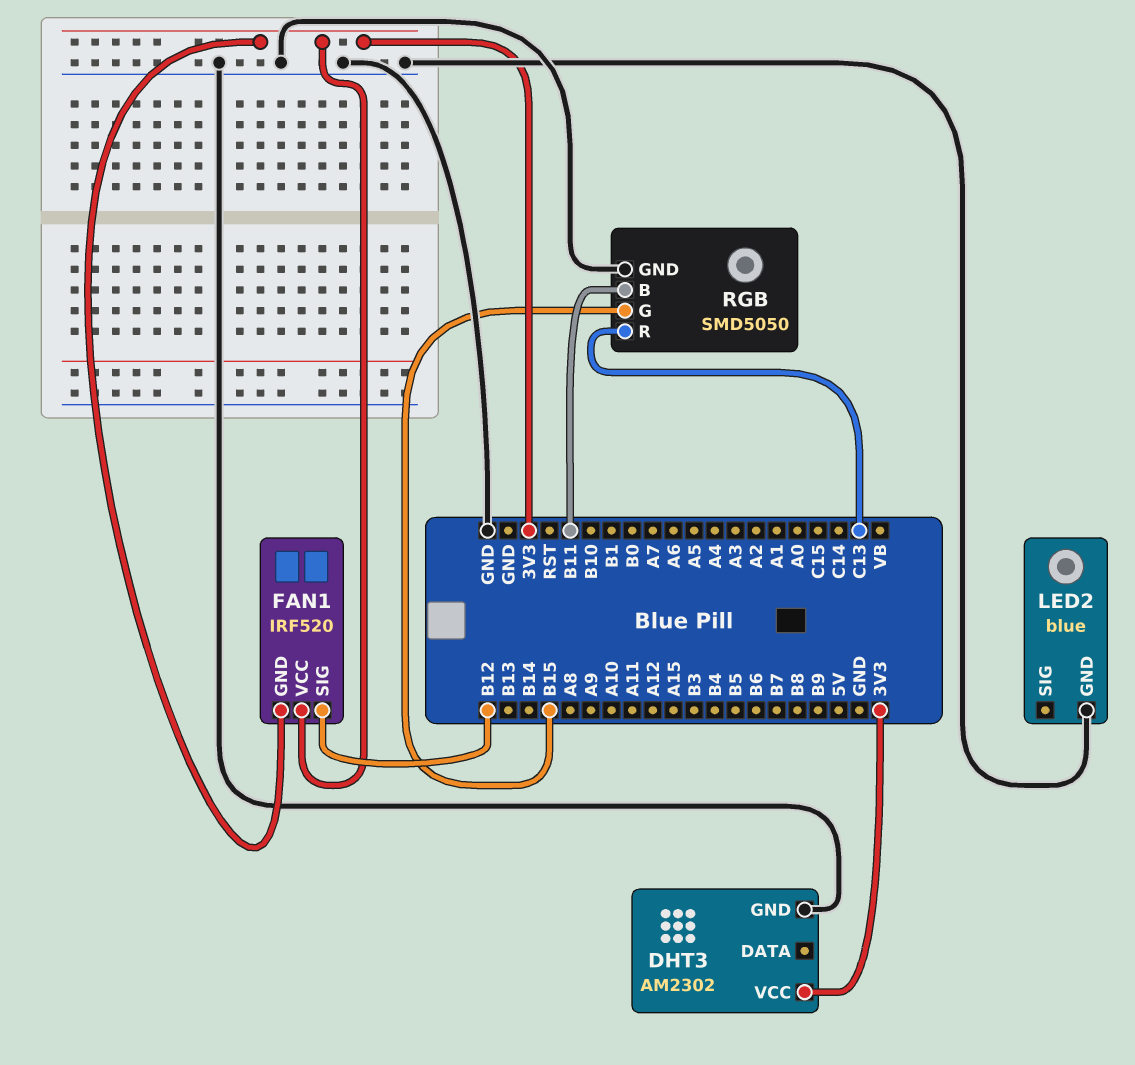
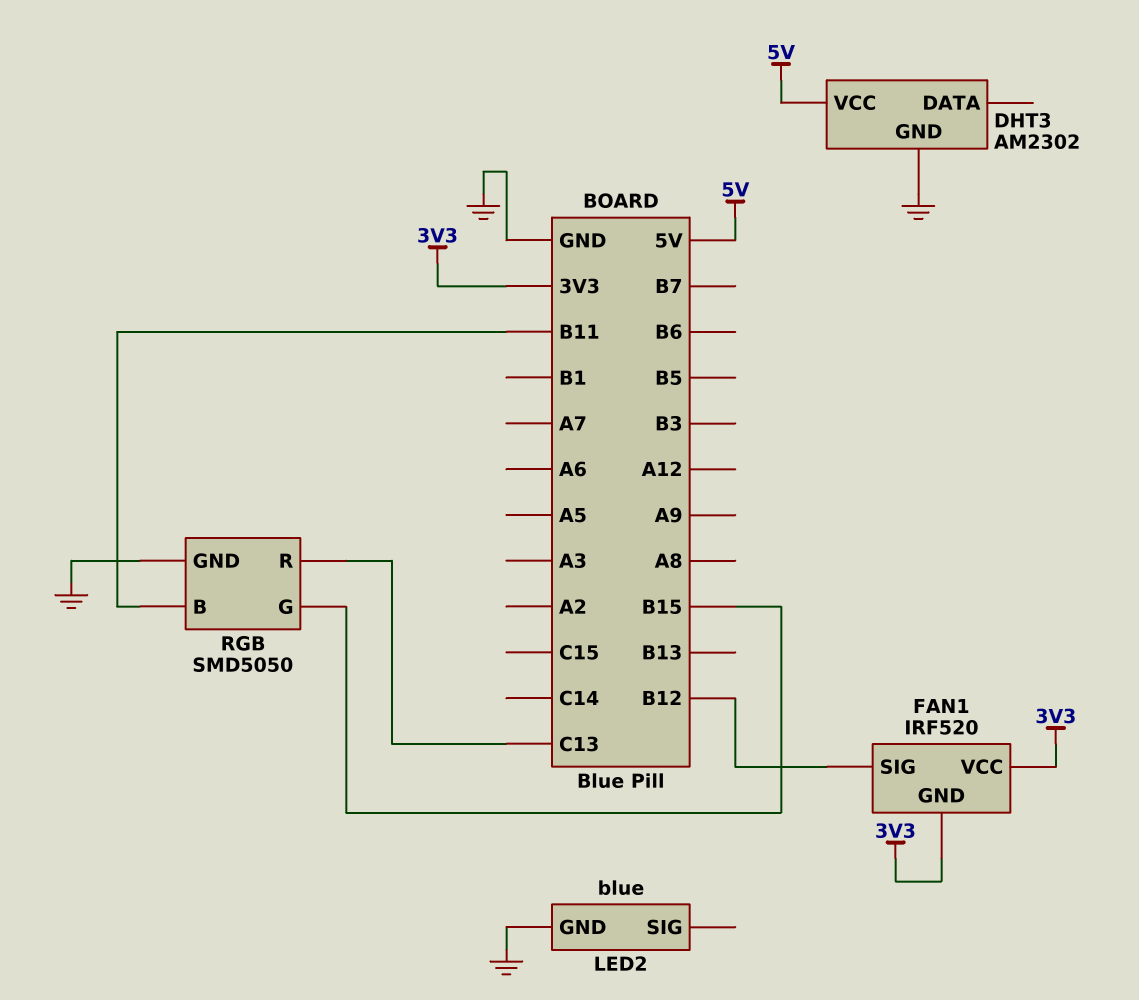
DHT3 pin VCC: 3V3 -> 5V

